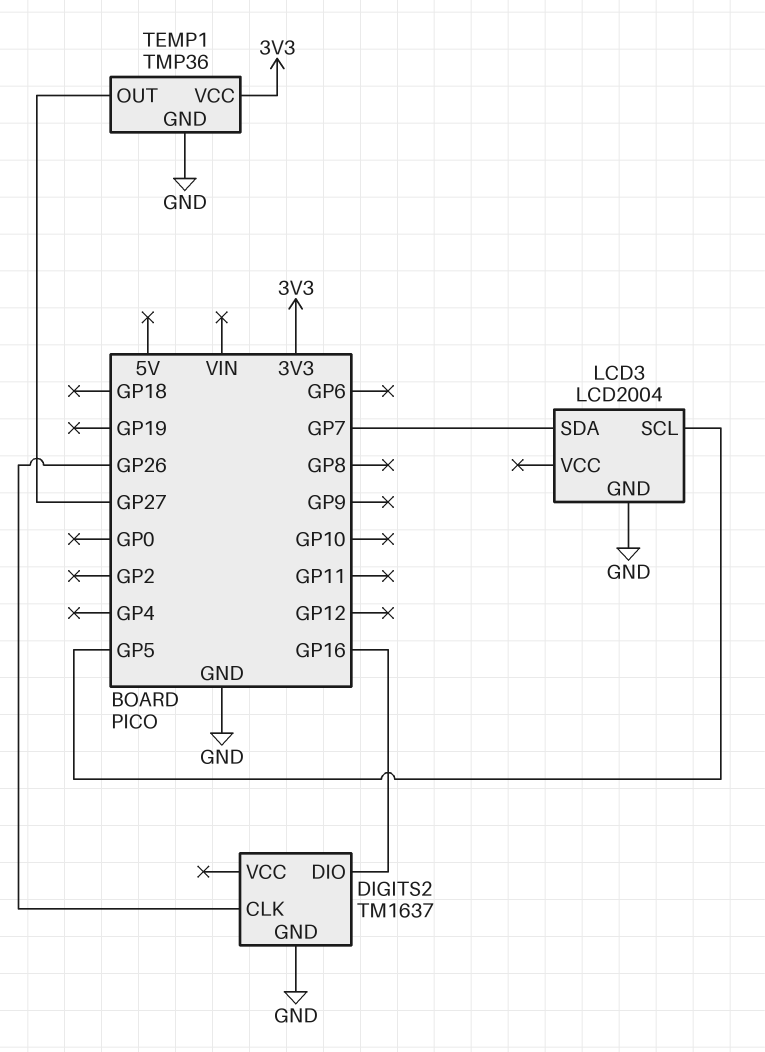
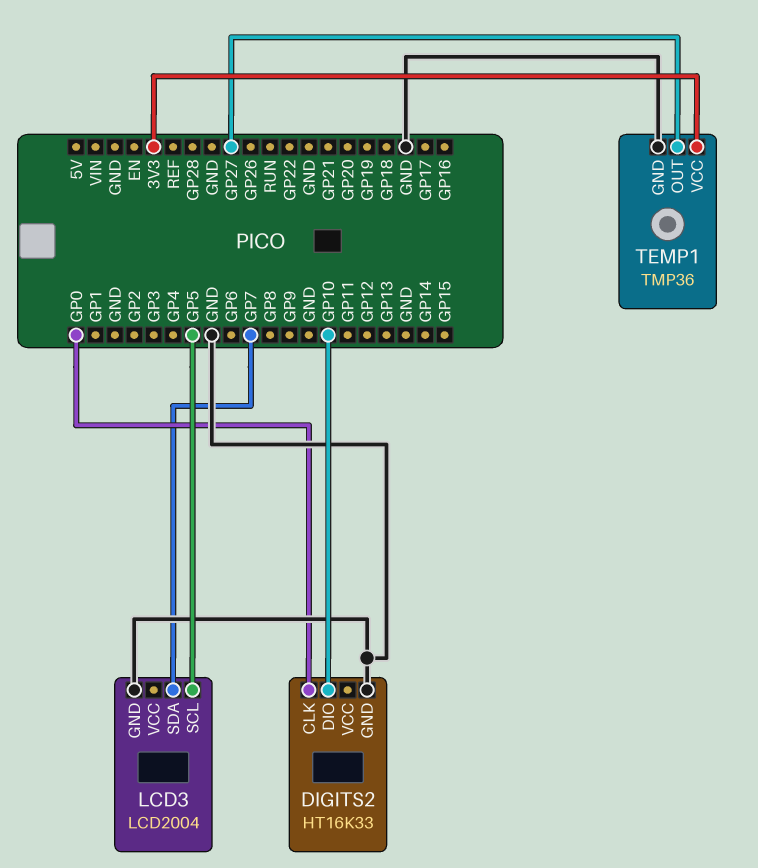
DIGITS2: TM1637 -> HT16K33
DIGITS2 pin CLK: GP26 -> GP0
DIGITS2 pin DIO: GP16 -> GP10

